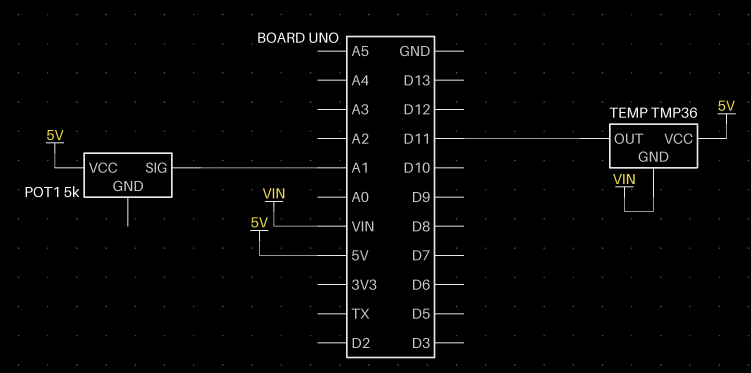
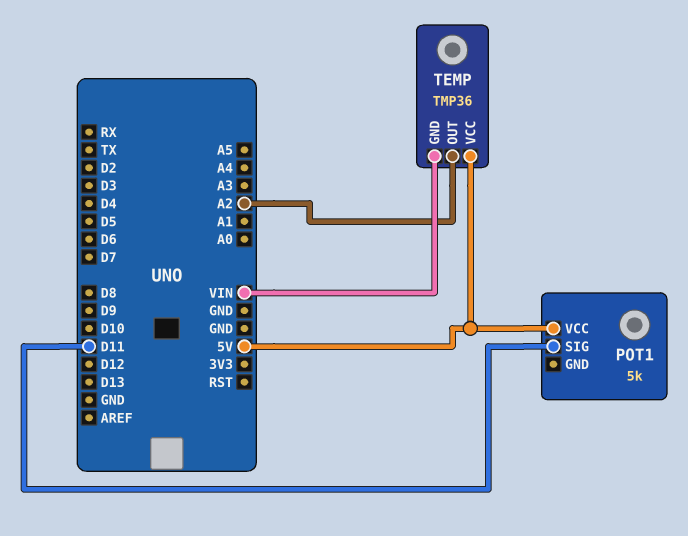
POT1 pin SIG: A1 -> D11
TEMP pin OUT: D11 -> A2

